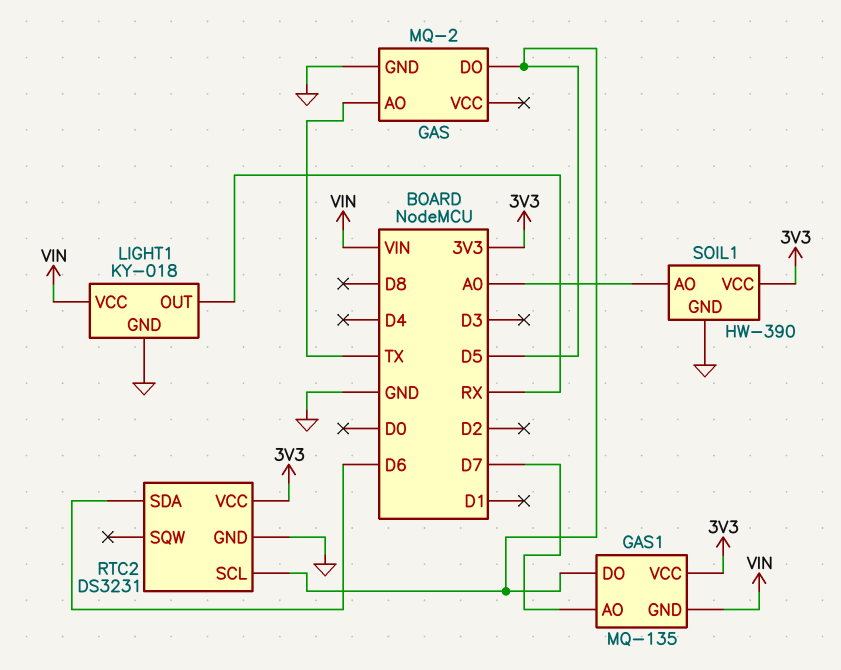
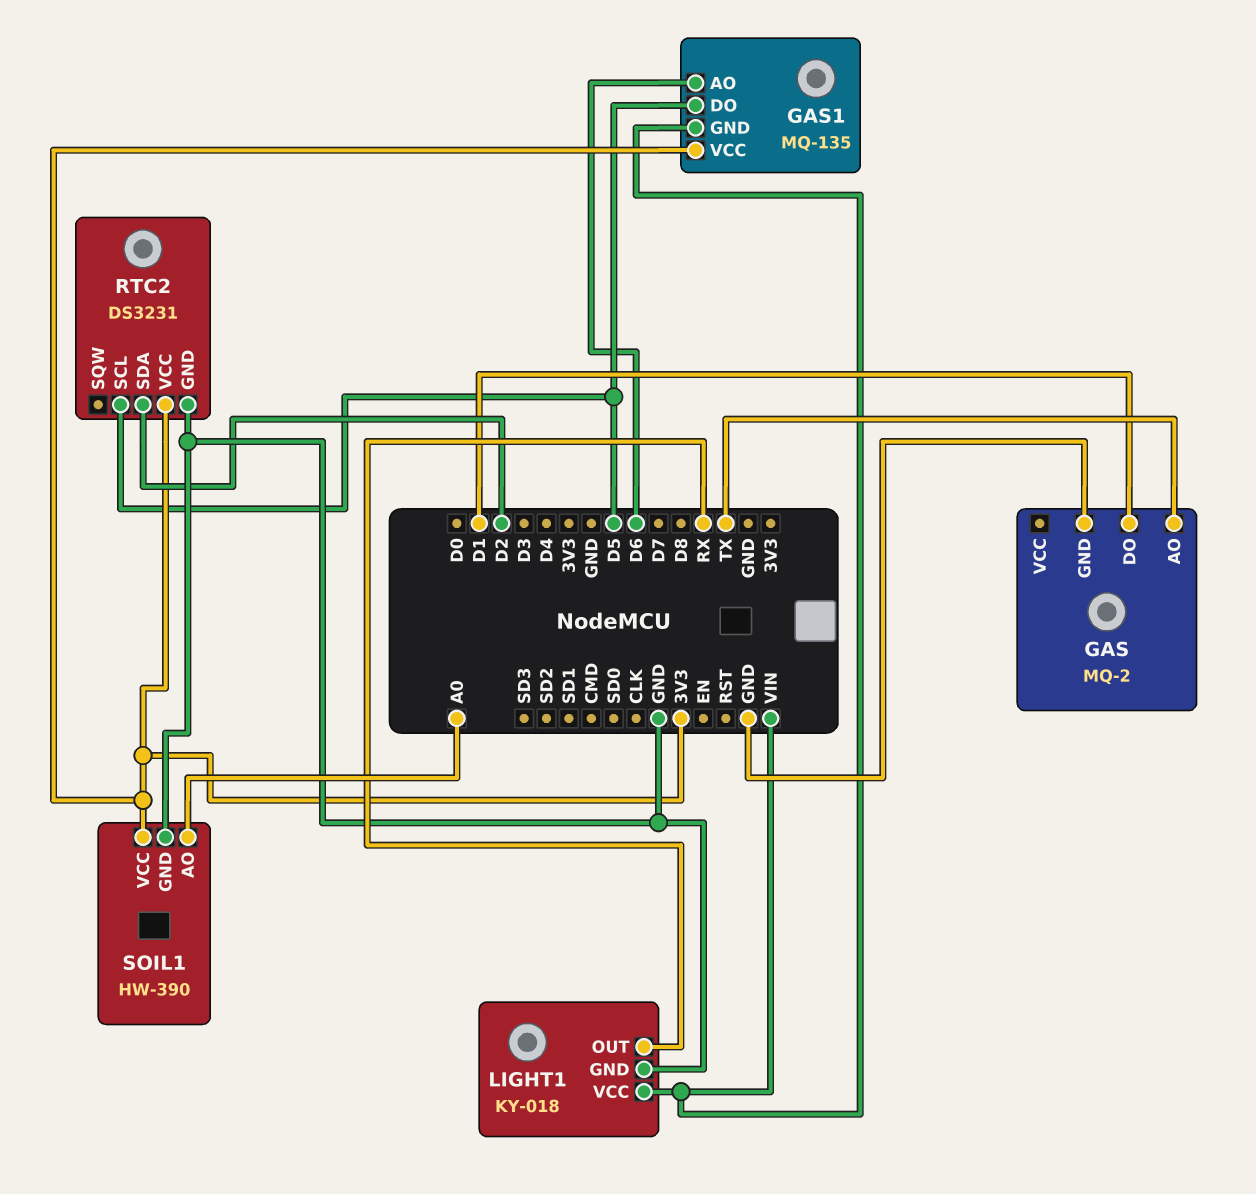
GAS pin DO: D5 -> D1
GAS1 pin AO: D7 -> D6
RTC2 pin SDA: D6 -> D2

